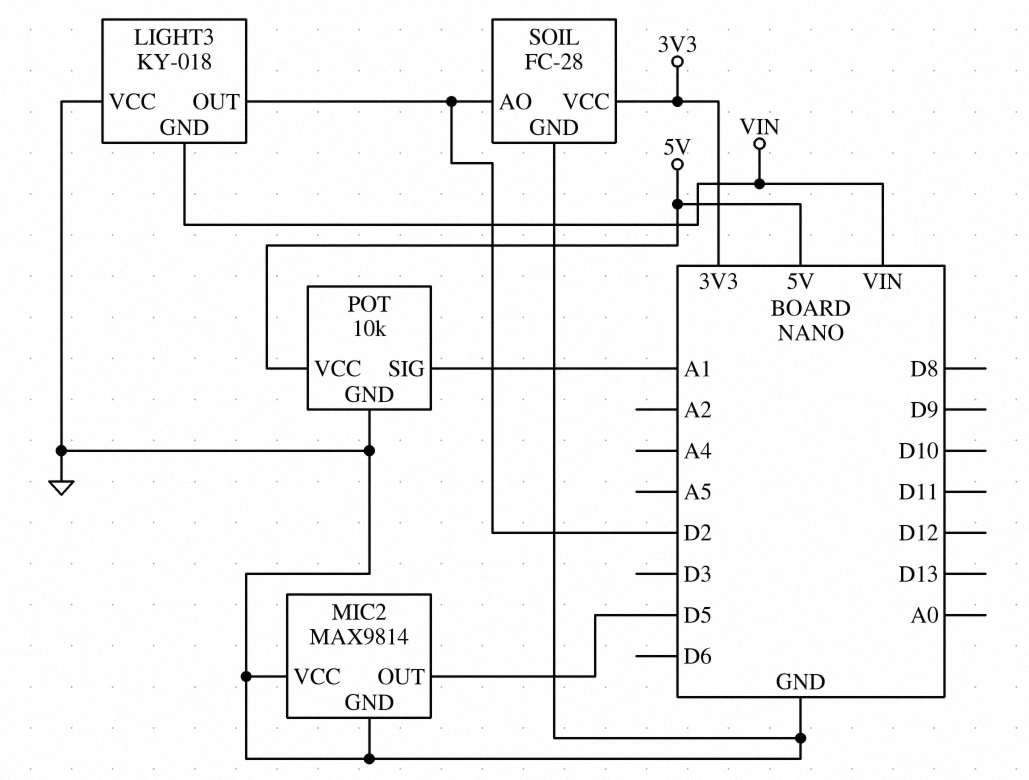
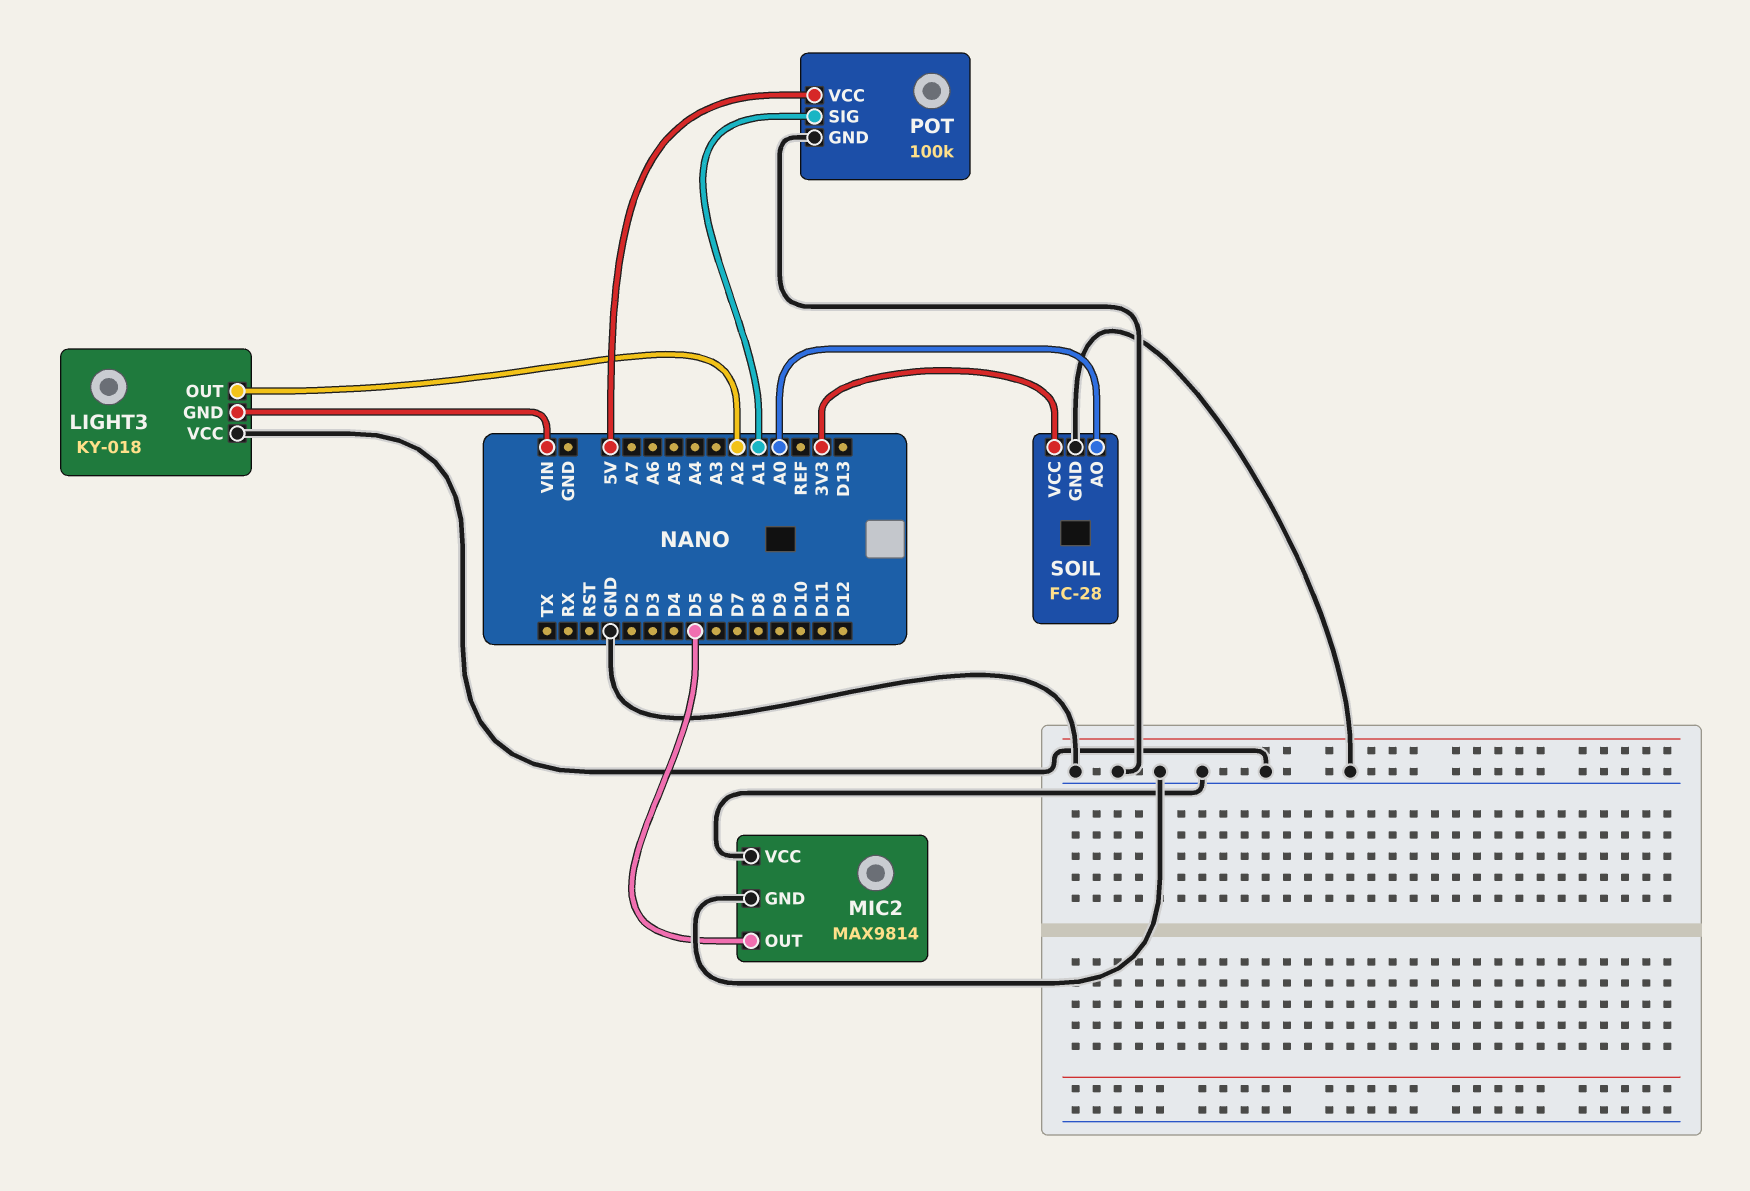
LIGHT3 pin OUT: D2 -> A2
POT: 10k -> 100k
SOIL pin AO: D2 -> A0

